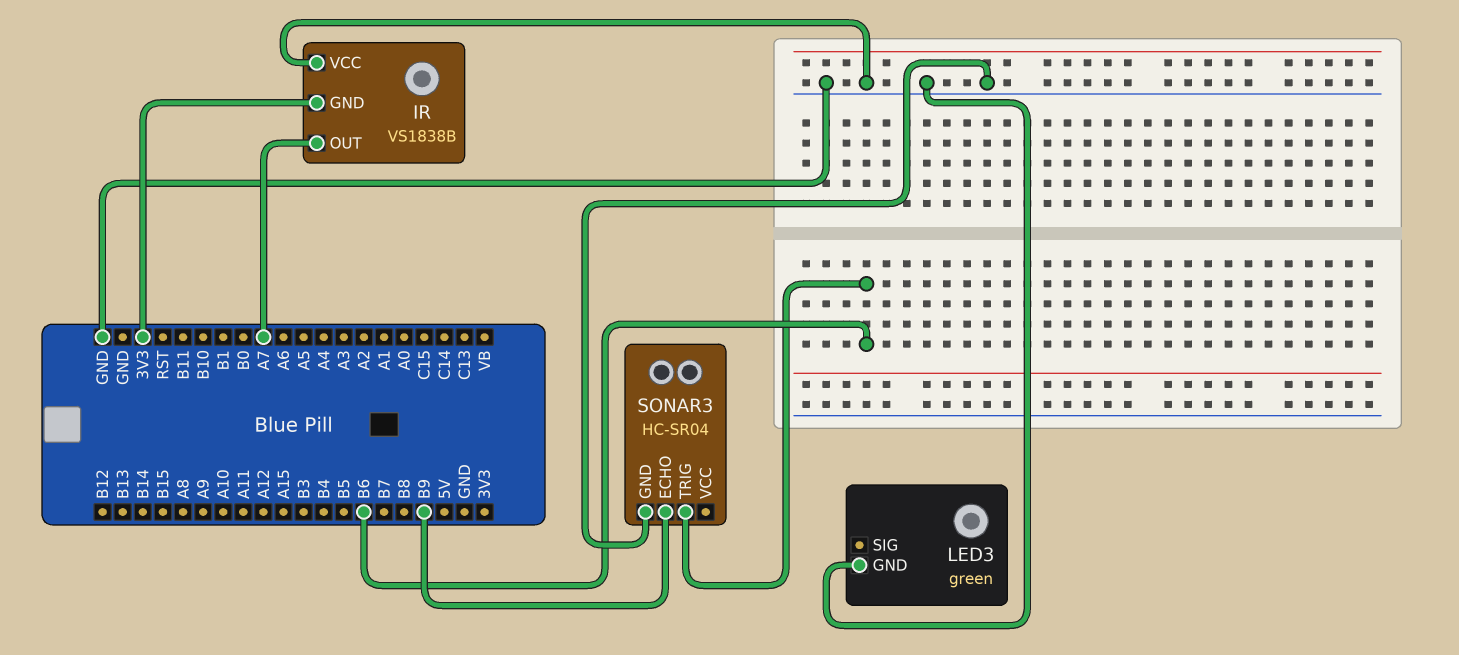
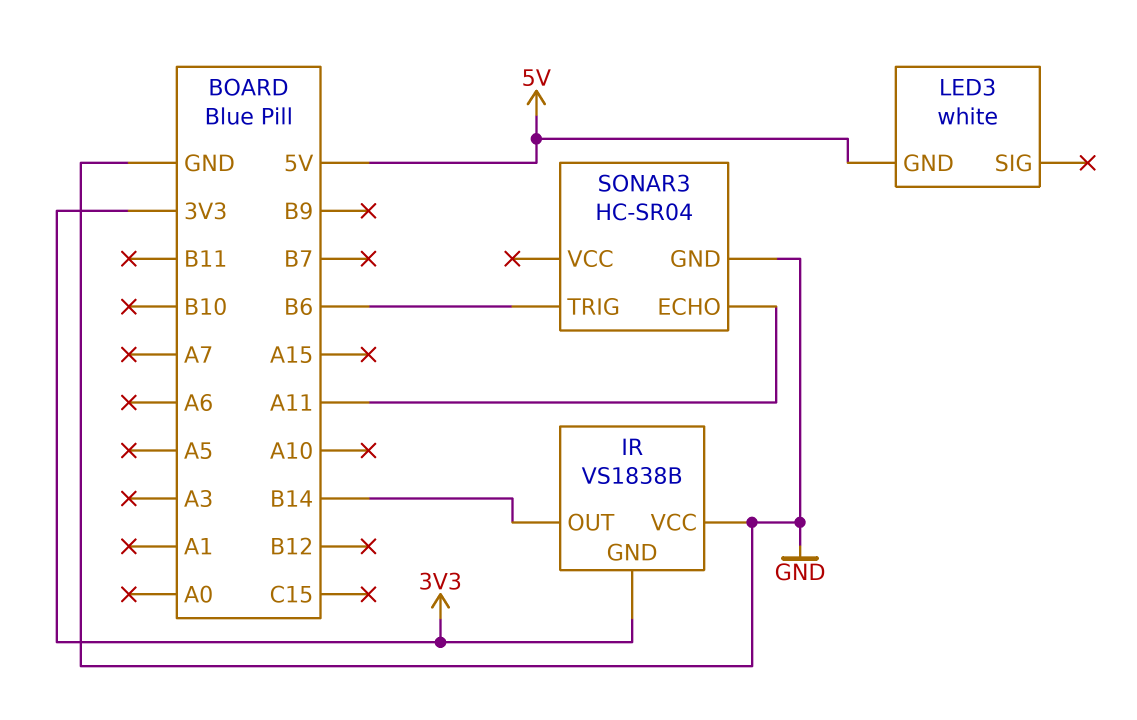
IR pin OUT: A7 -> B14
LED3: green -> white
LED3 pin GND: GND -> 5V
SONAR3 pin ECHO: B9 -> A11

